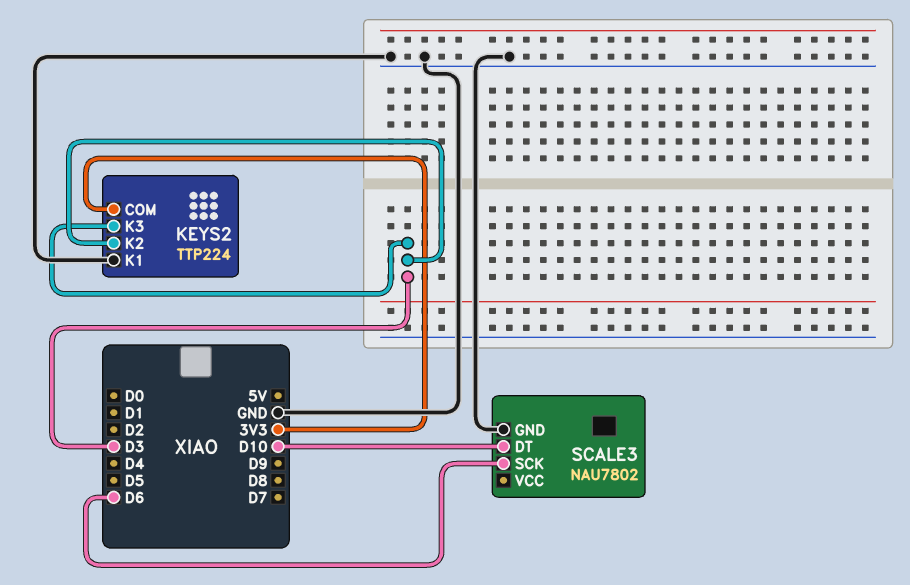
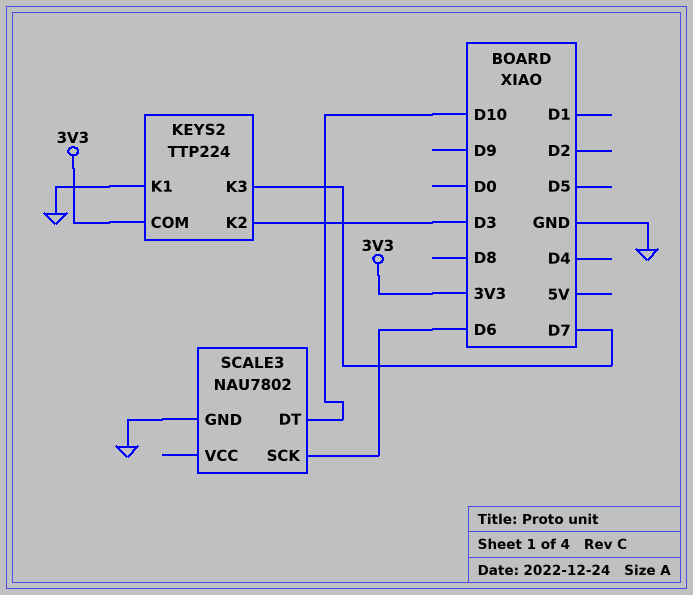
KEYS2 pin K3: D3 -> D7

